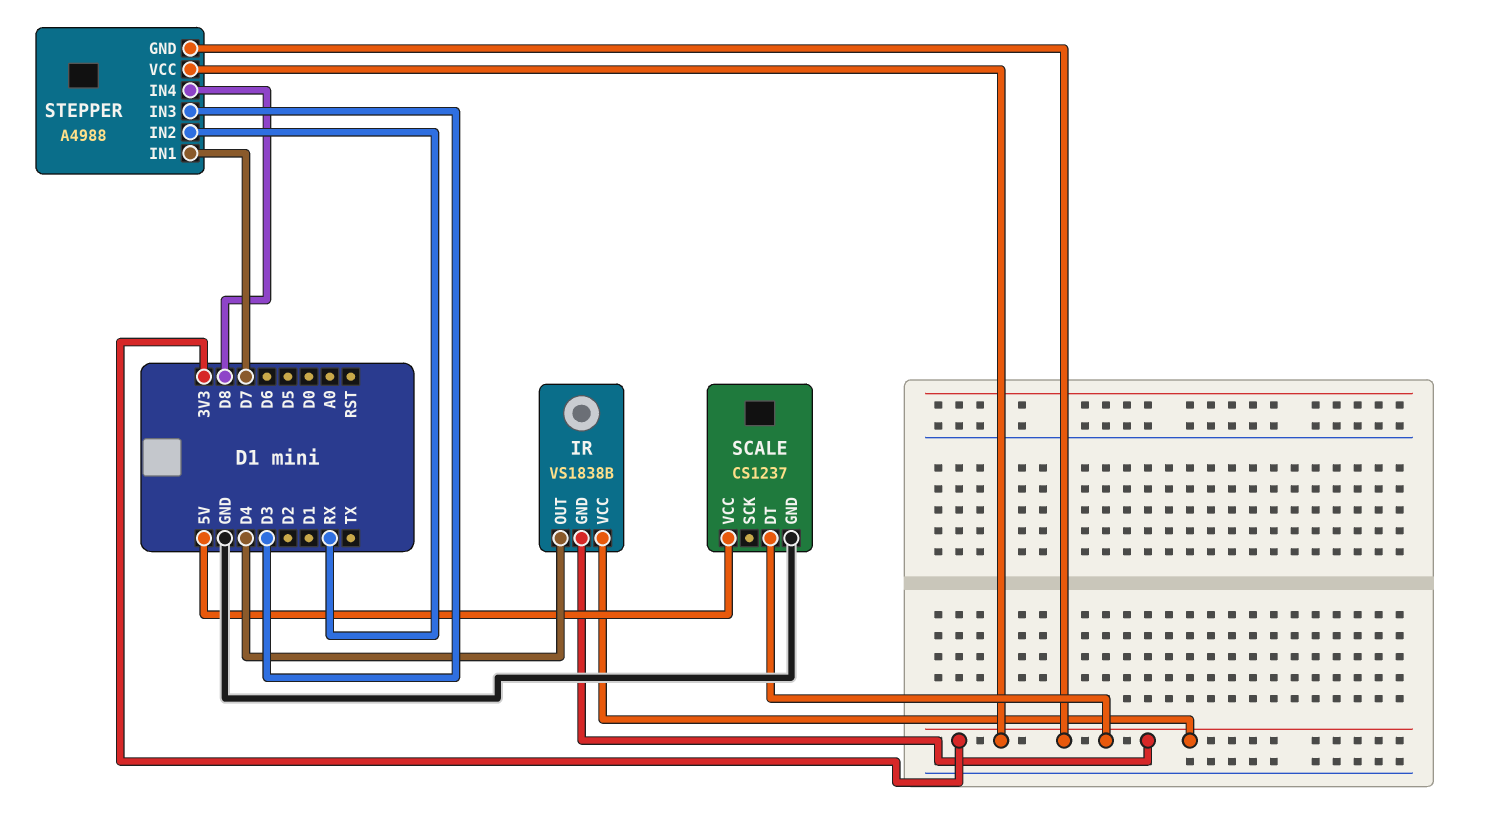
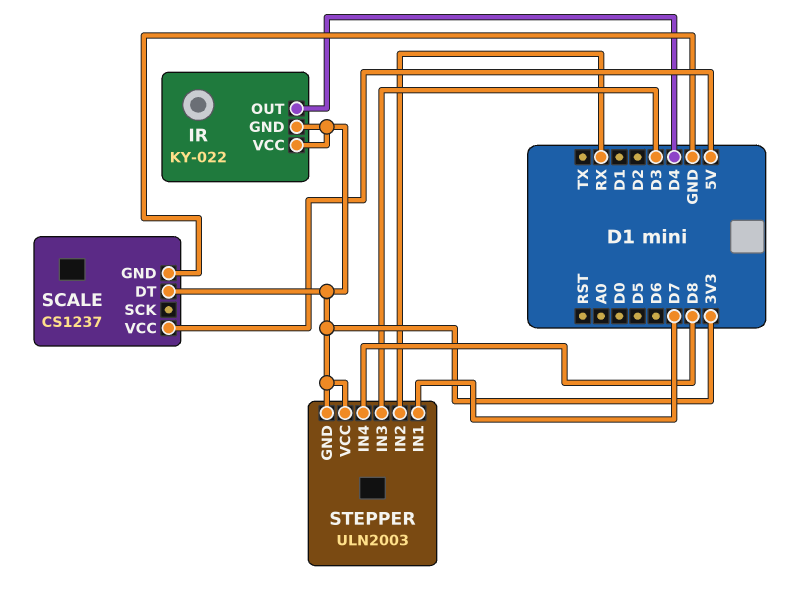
IR: VS1838B -> KY-022
STEPPER: A4988 -> ULN2003

